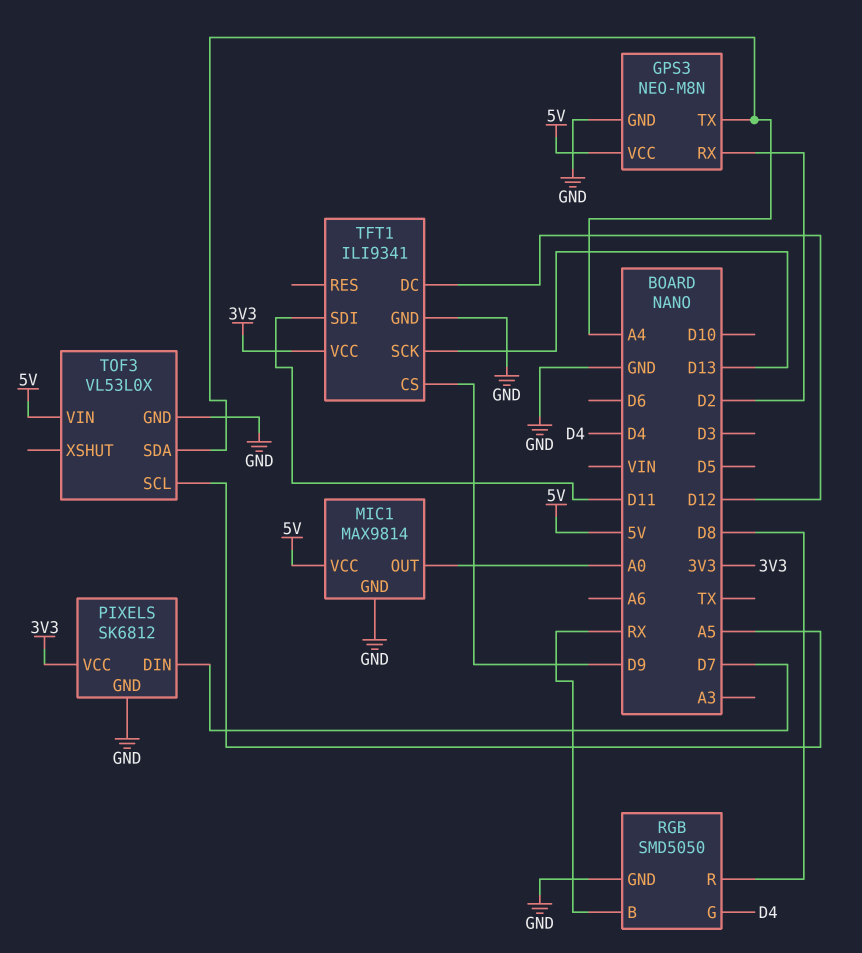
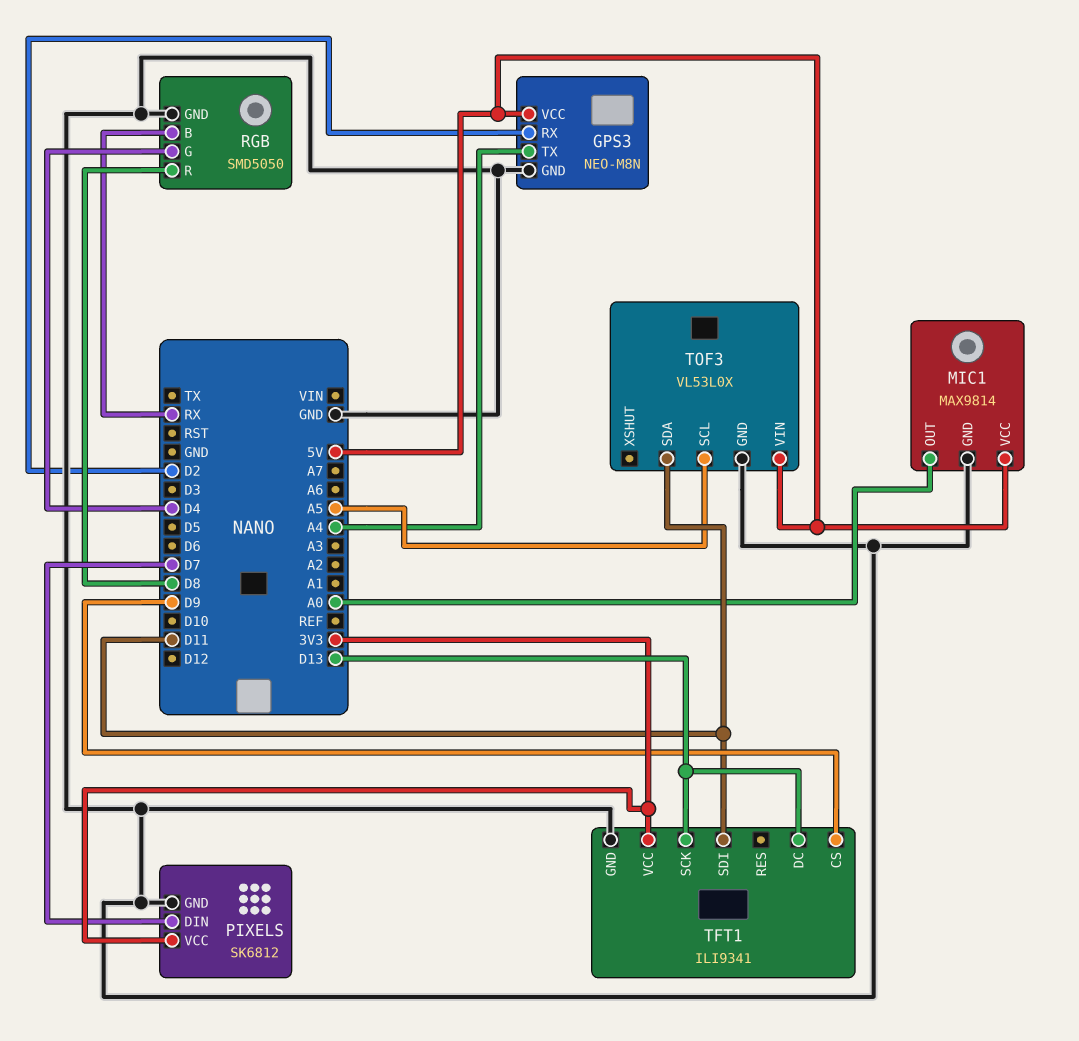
TFT1 pin DC: D12 -> D13
TOF3 pin SDA: A4 -> D11

